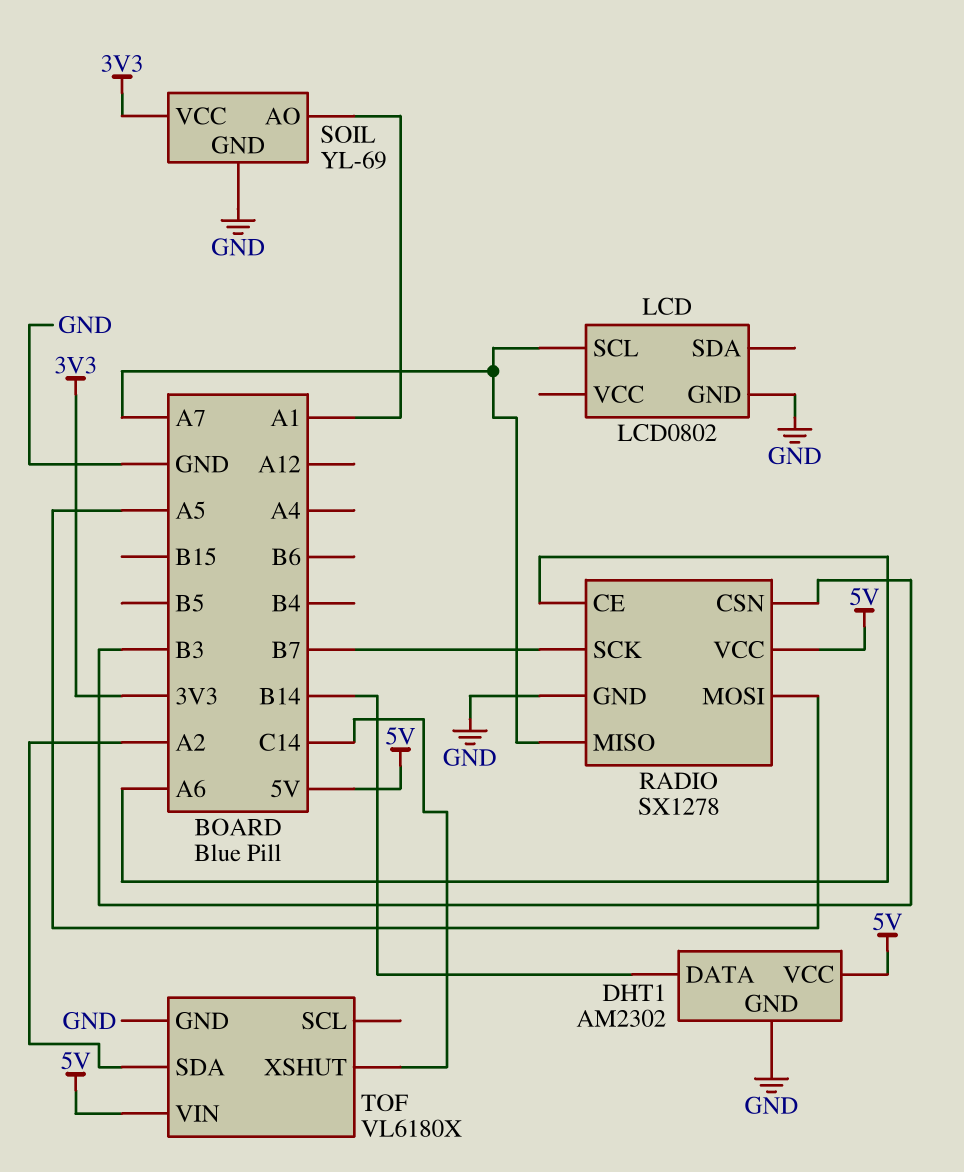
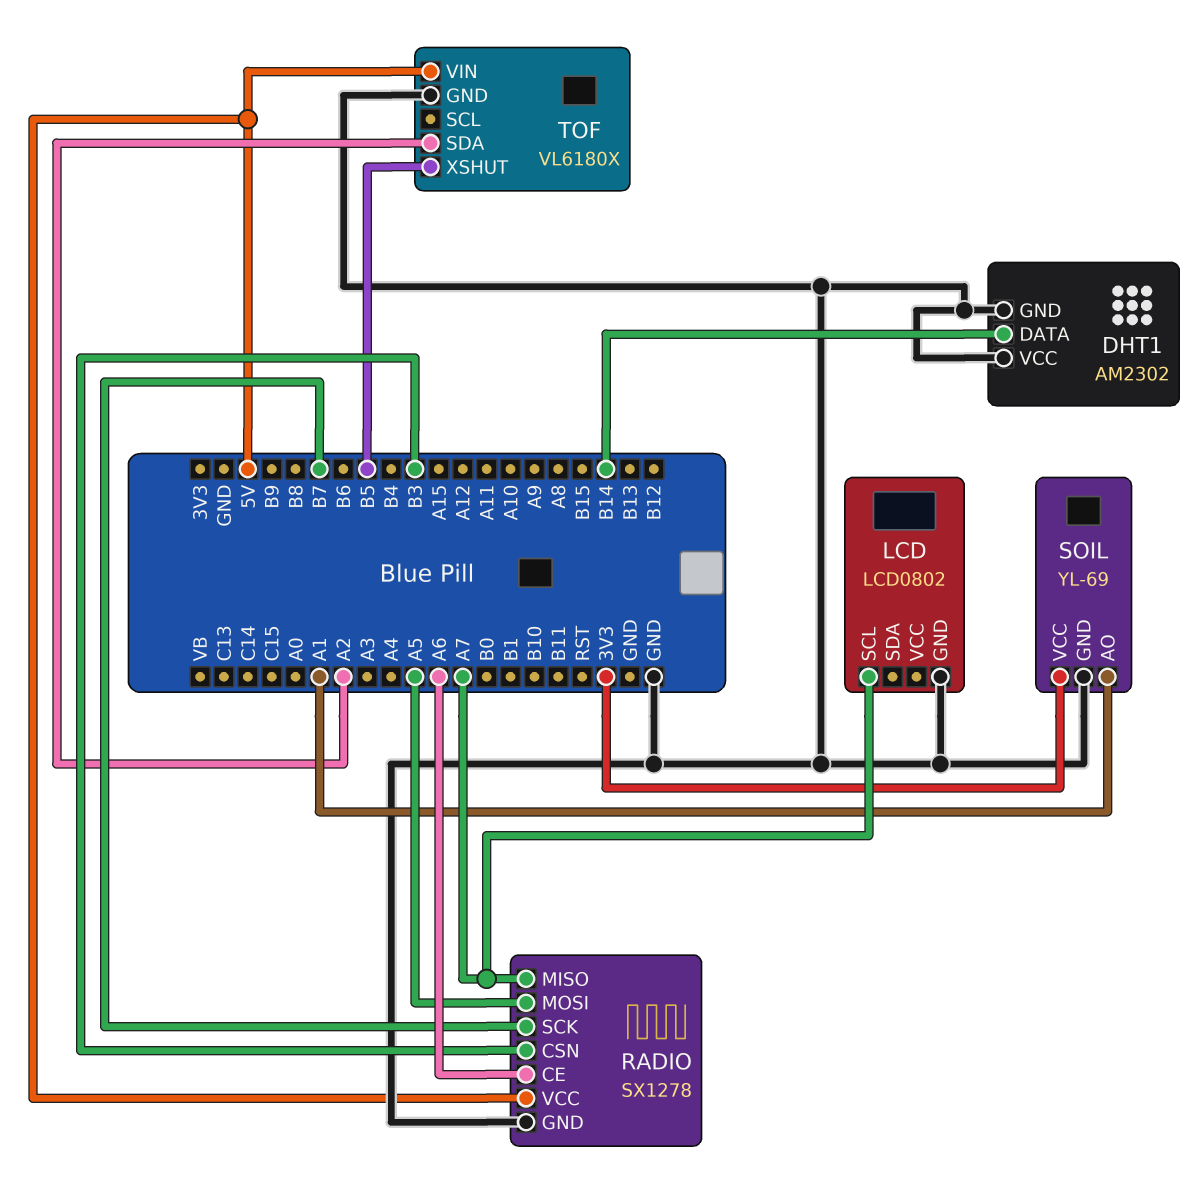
DHT1 pin VCC: 5V -> GND
TOF pin XSHUT: C14 -> B5

